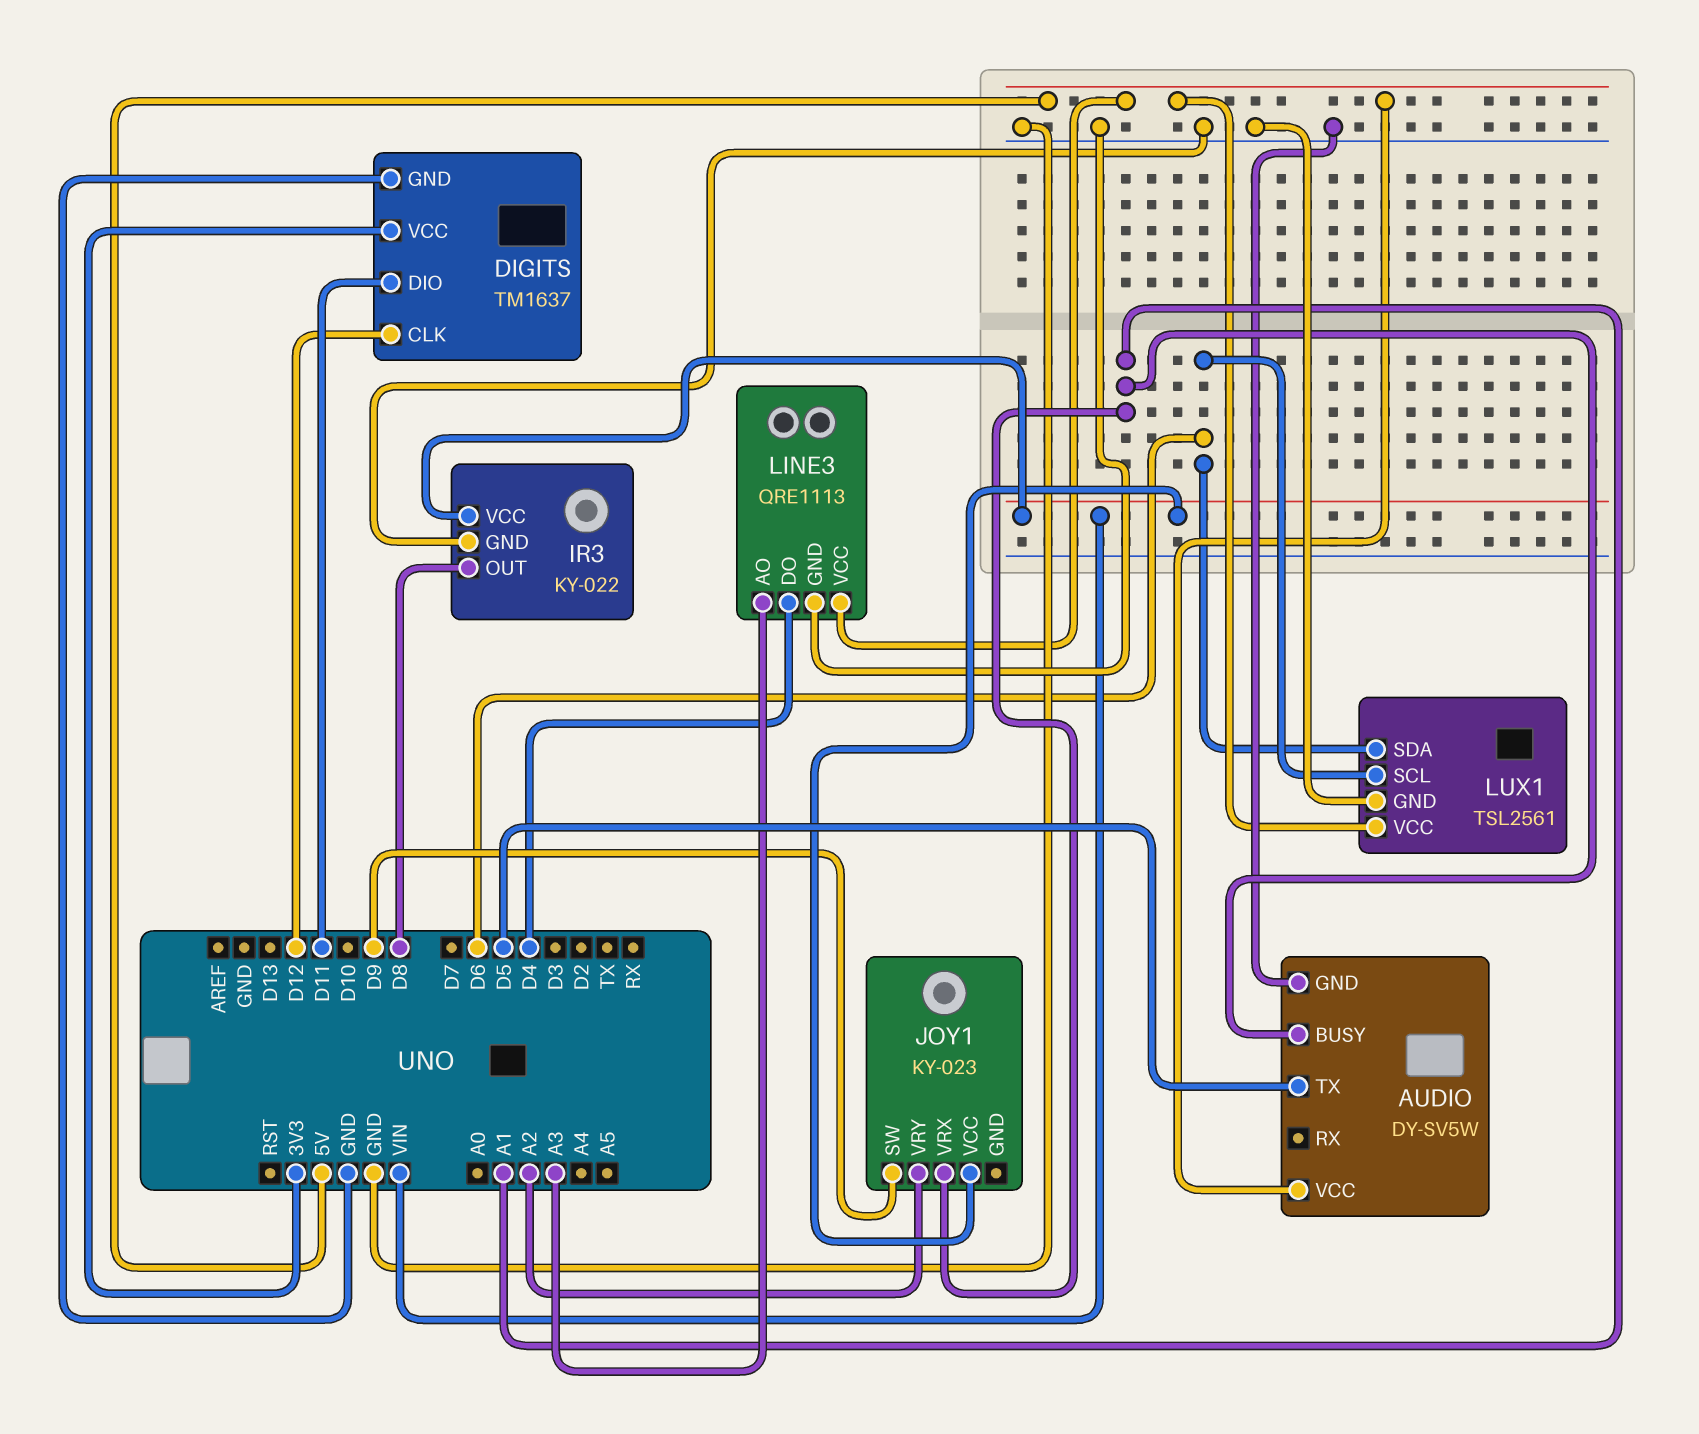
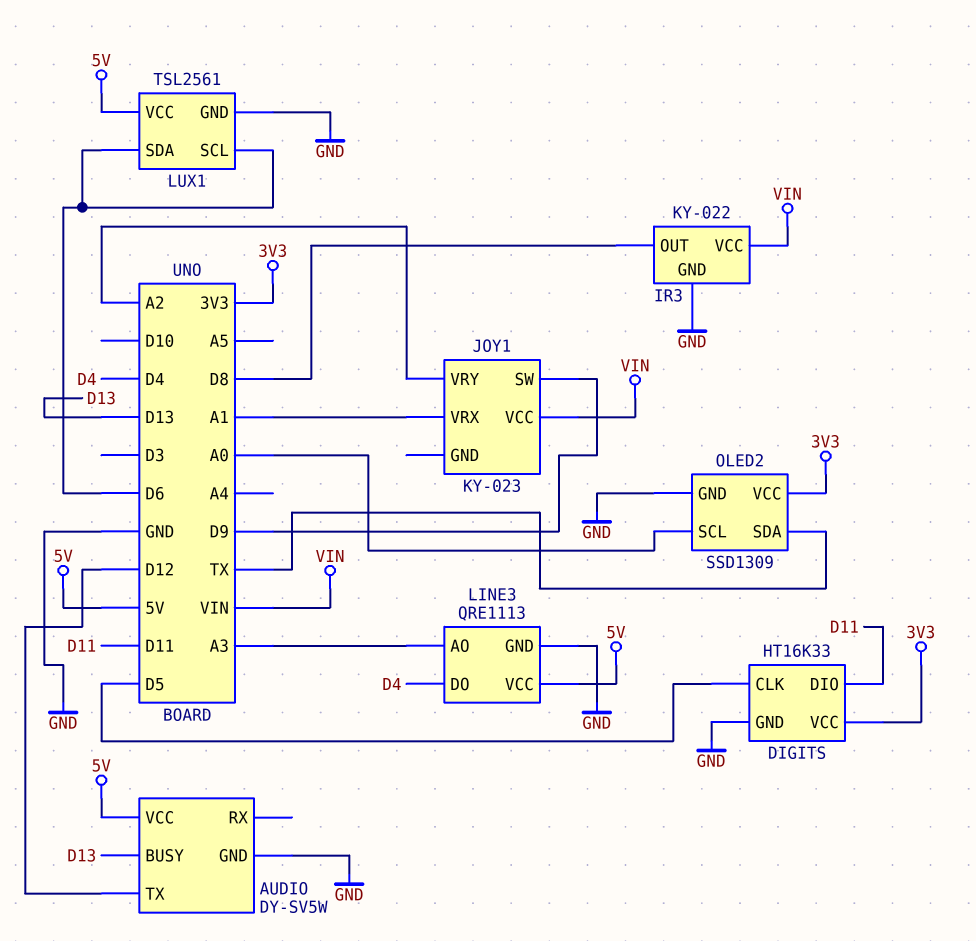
AUDIO pin BUSY: A1 -> D13
AUDIO pin TX: D5 -> D12
DIGITS: TM1637 -> HT16K33
DIGITS pin CLK: D12 -> D5
OLED2: none -> SSD1309
OLED2 pin GND: none -> GND
OLED2 pin SCL: none -> A0
OLED2 pin SDA: none -> TX
OLED2 pin VCC: none -> 3V3

